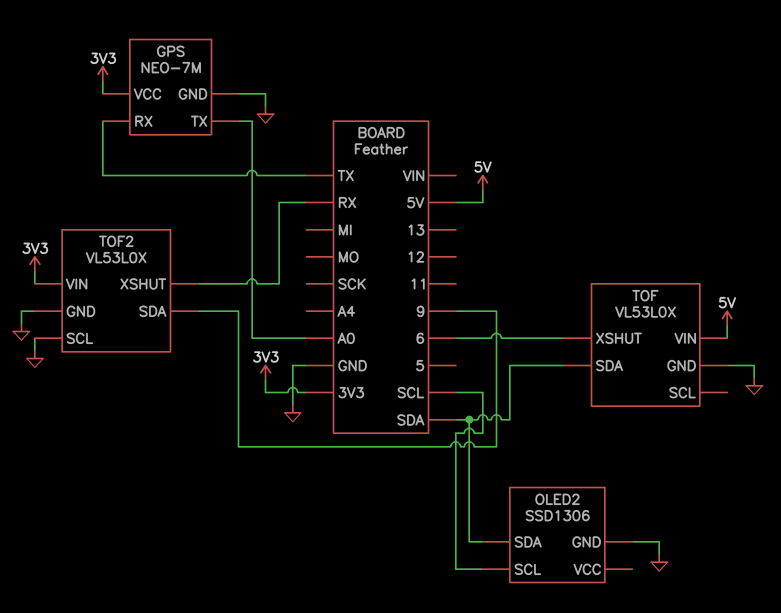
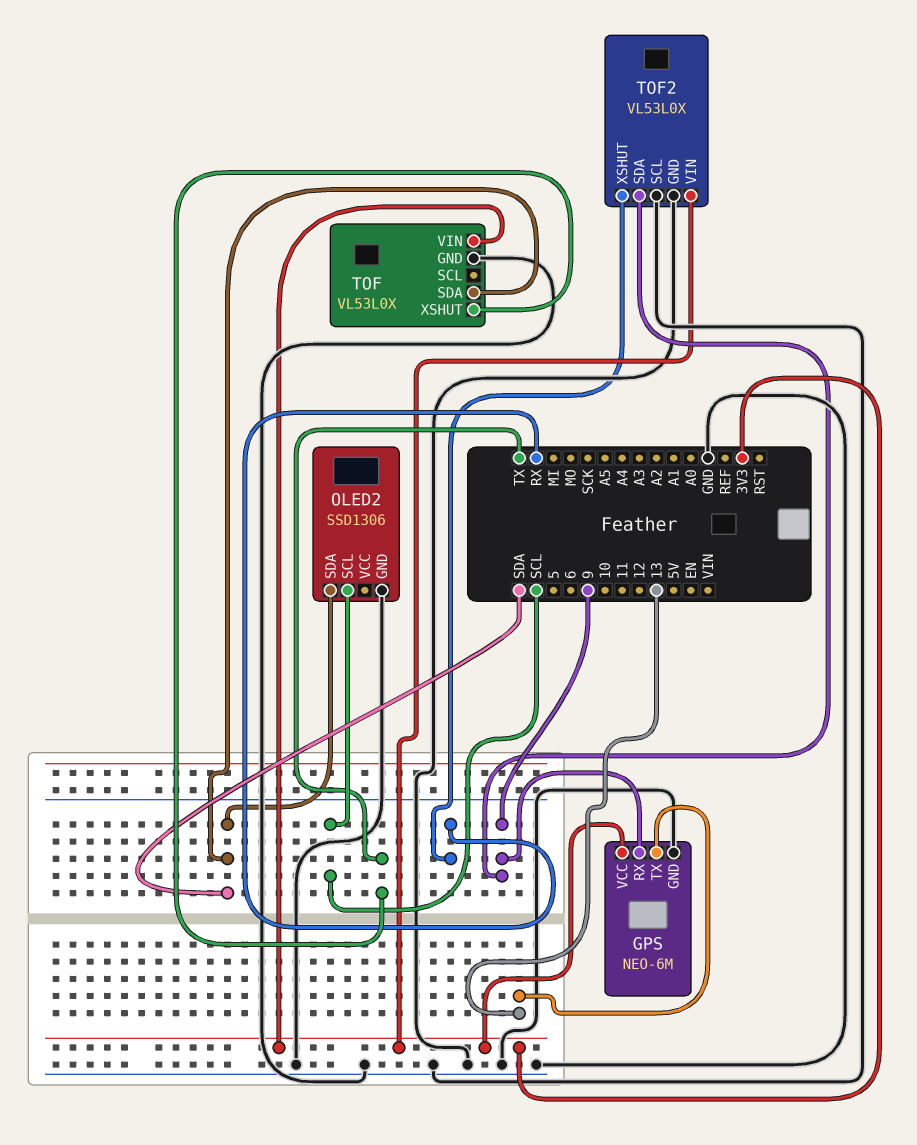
GPS: NEO-7M -> NEO-6M
GPS pin RX: TX -> 9
GPS pin TX: A0 -> 13
TOF pin VIN: 5V -> 3V3
TOF pin XSHUT: 6 -> TX

